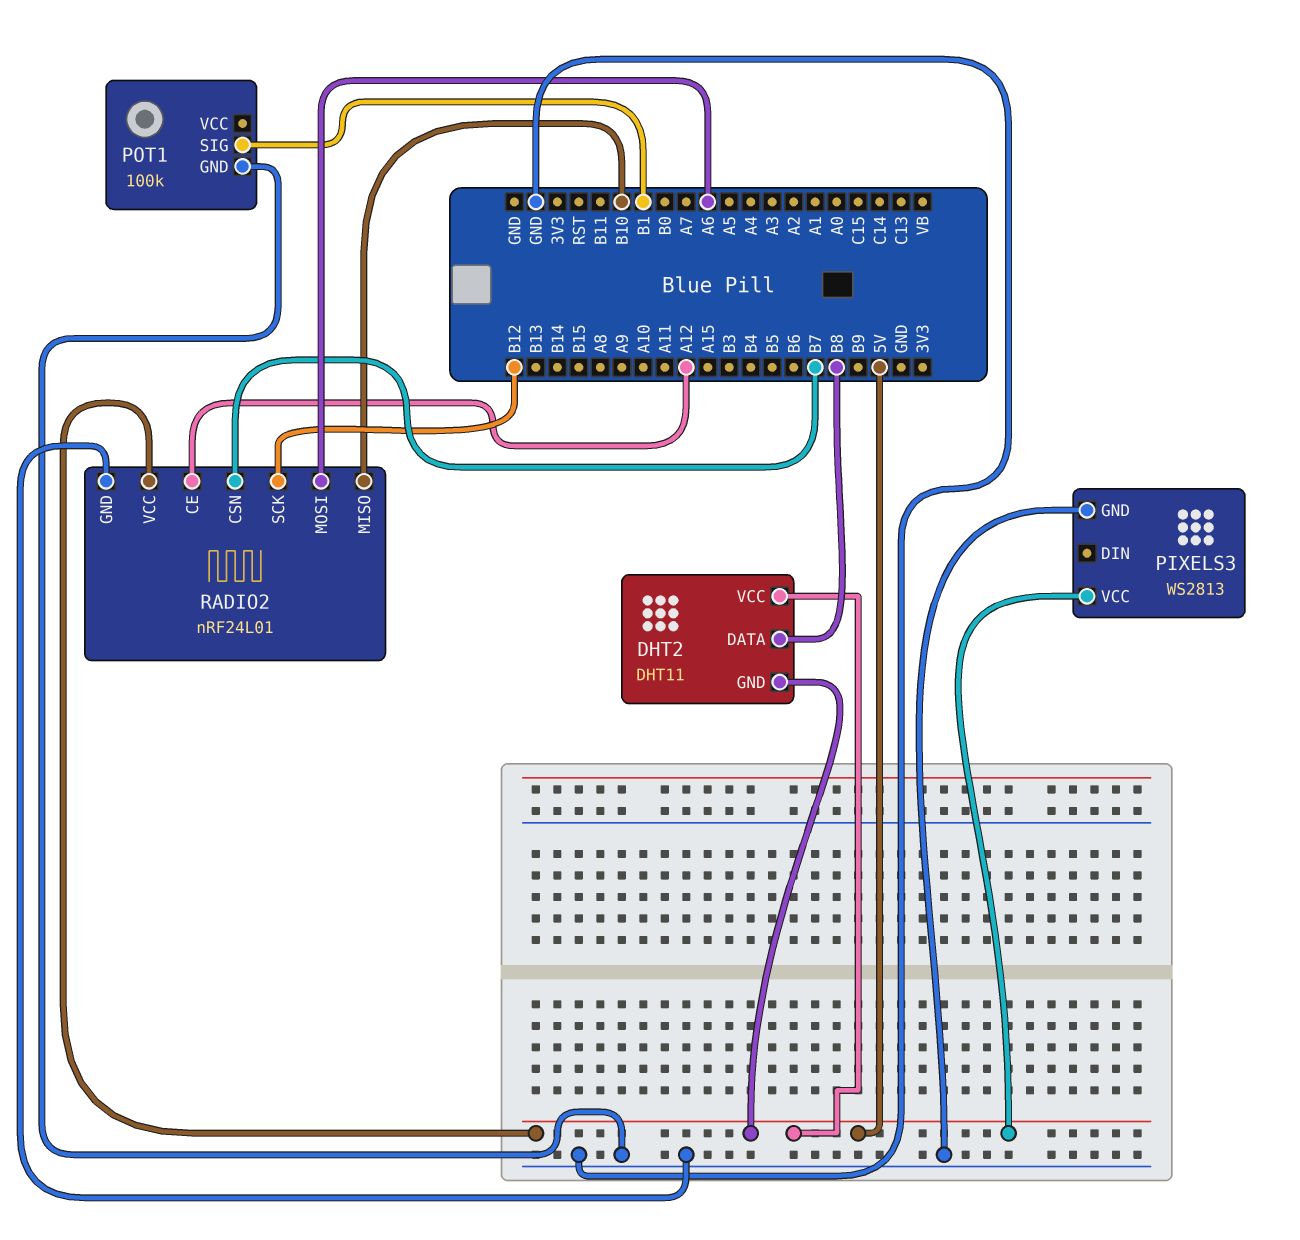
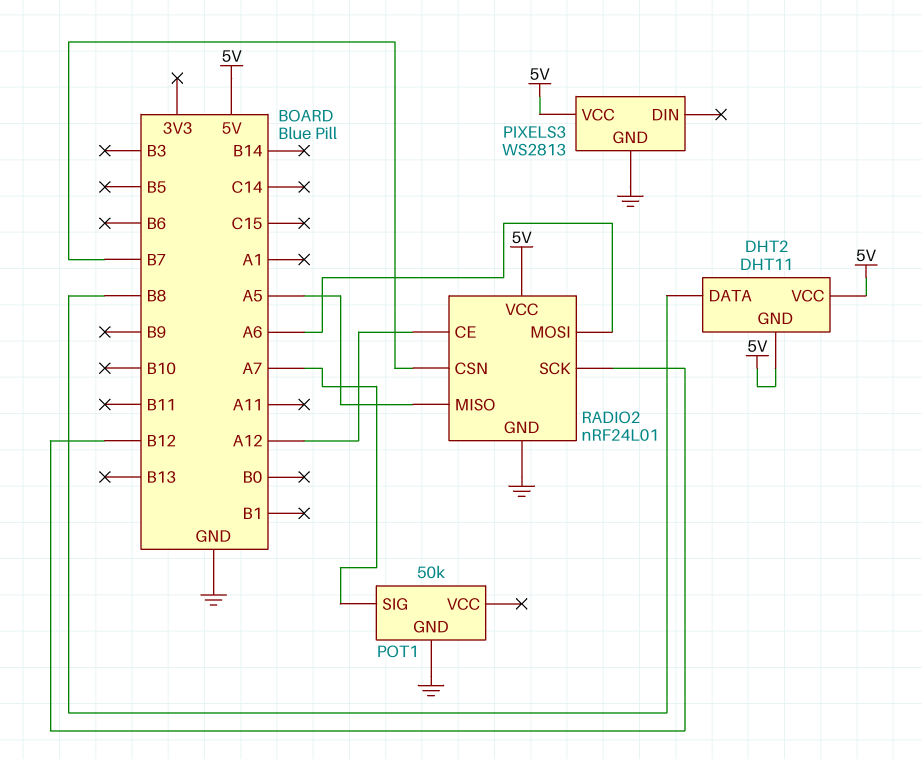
POT1: 100k -> 50k
POT1 pin SIG: B1 -> A7
RADIO2 pin MISO: B10 -> A5

